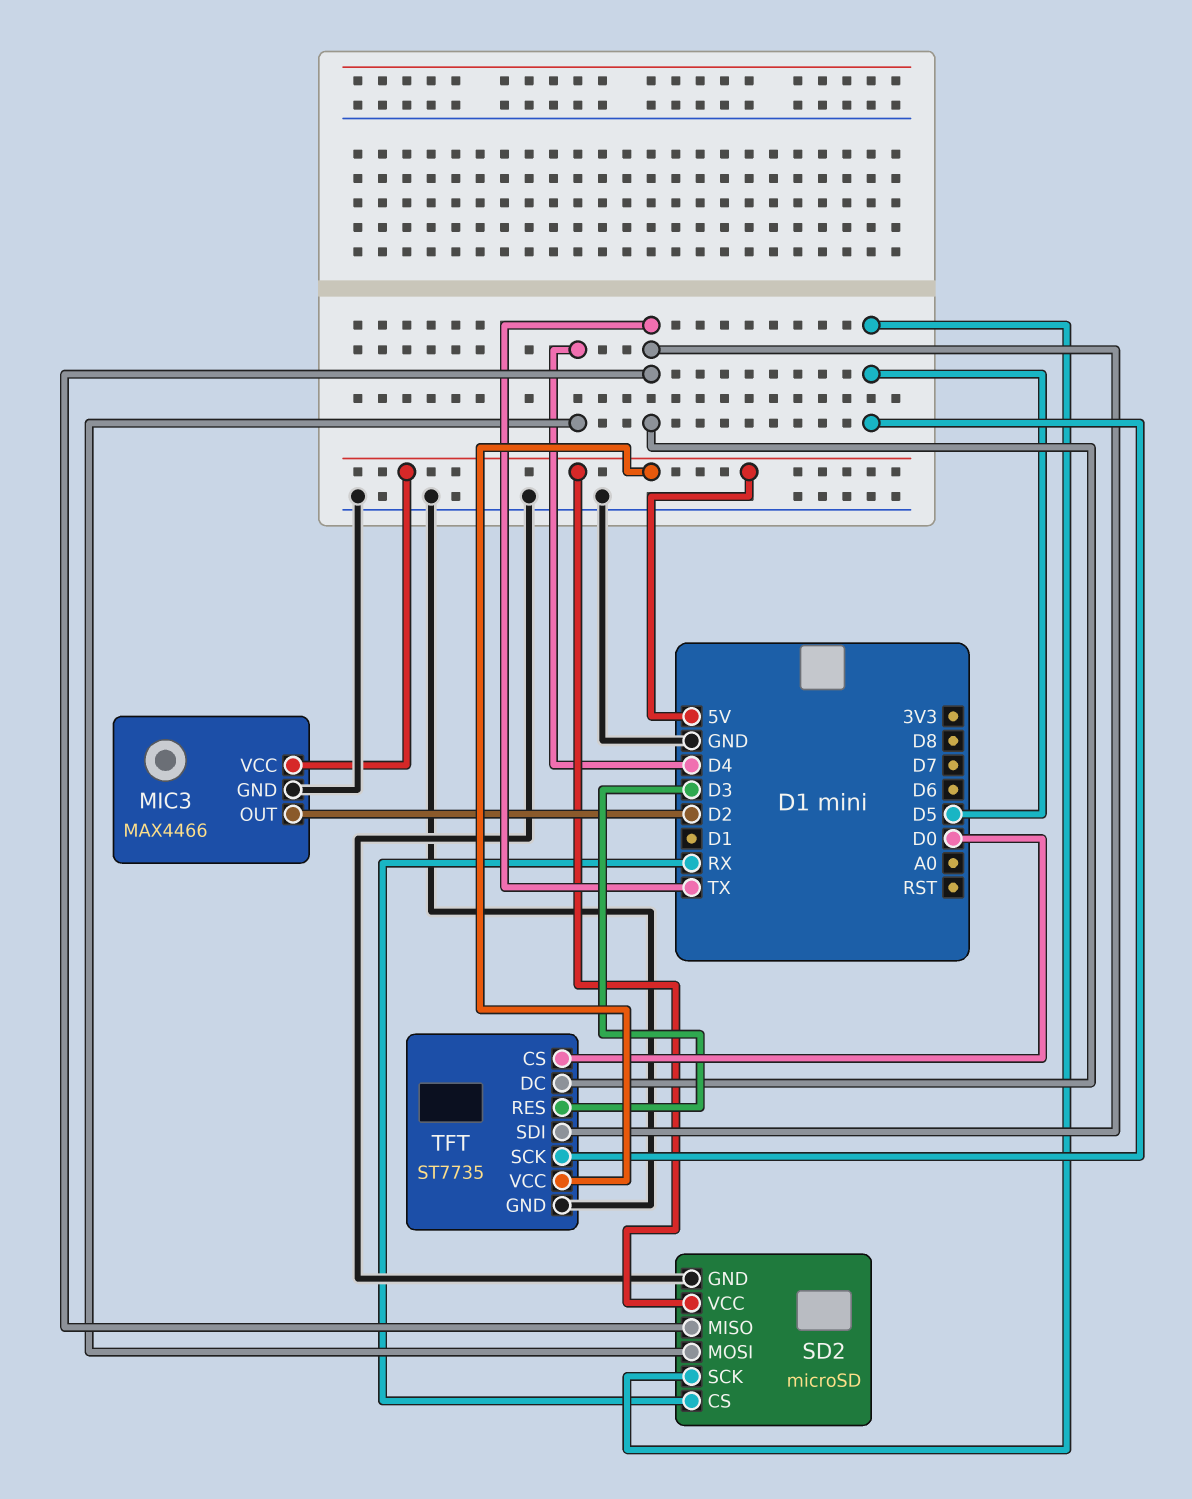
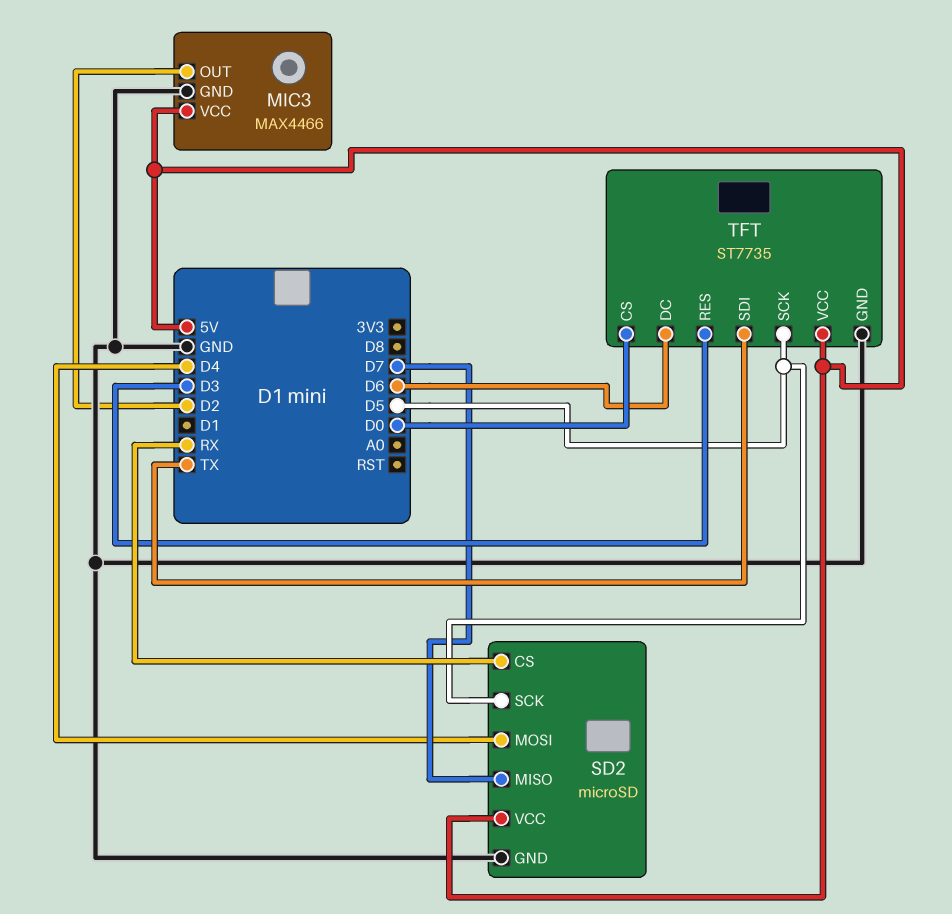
SD2 pin MISO: TX -> D7
TFT pin DC: TX -> D6

